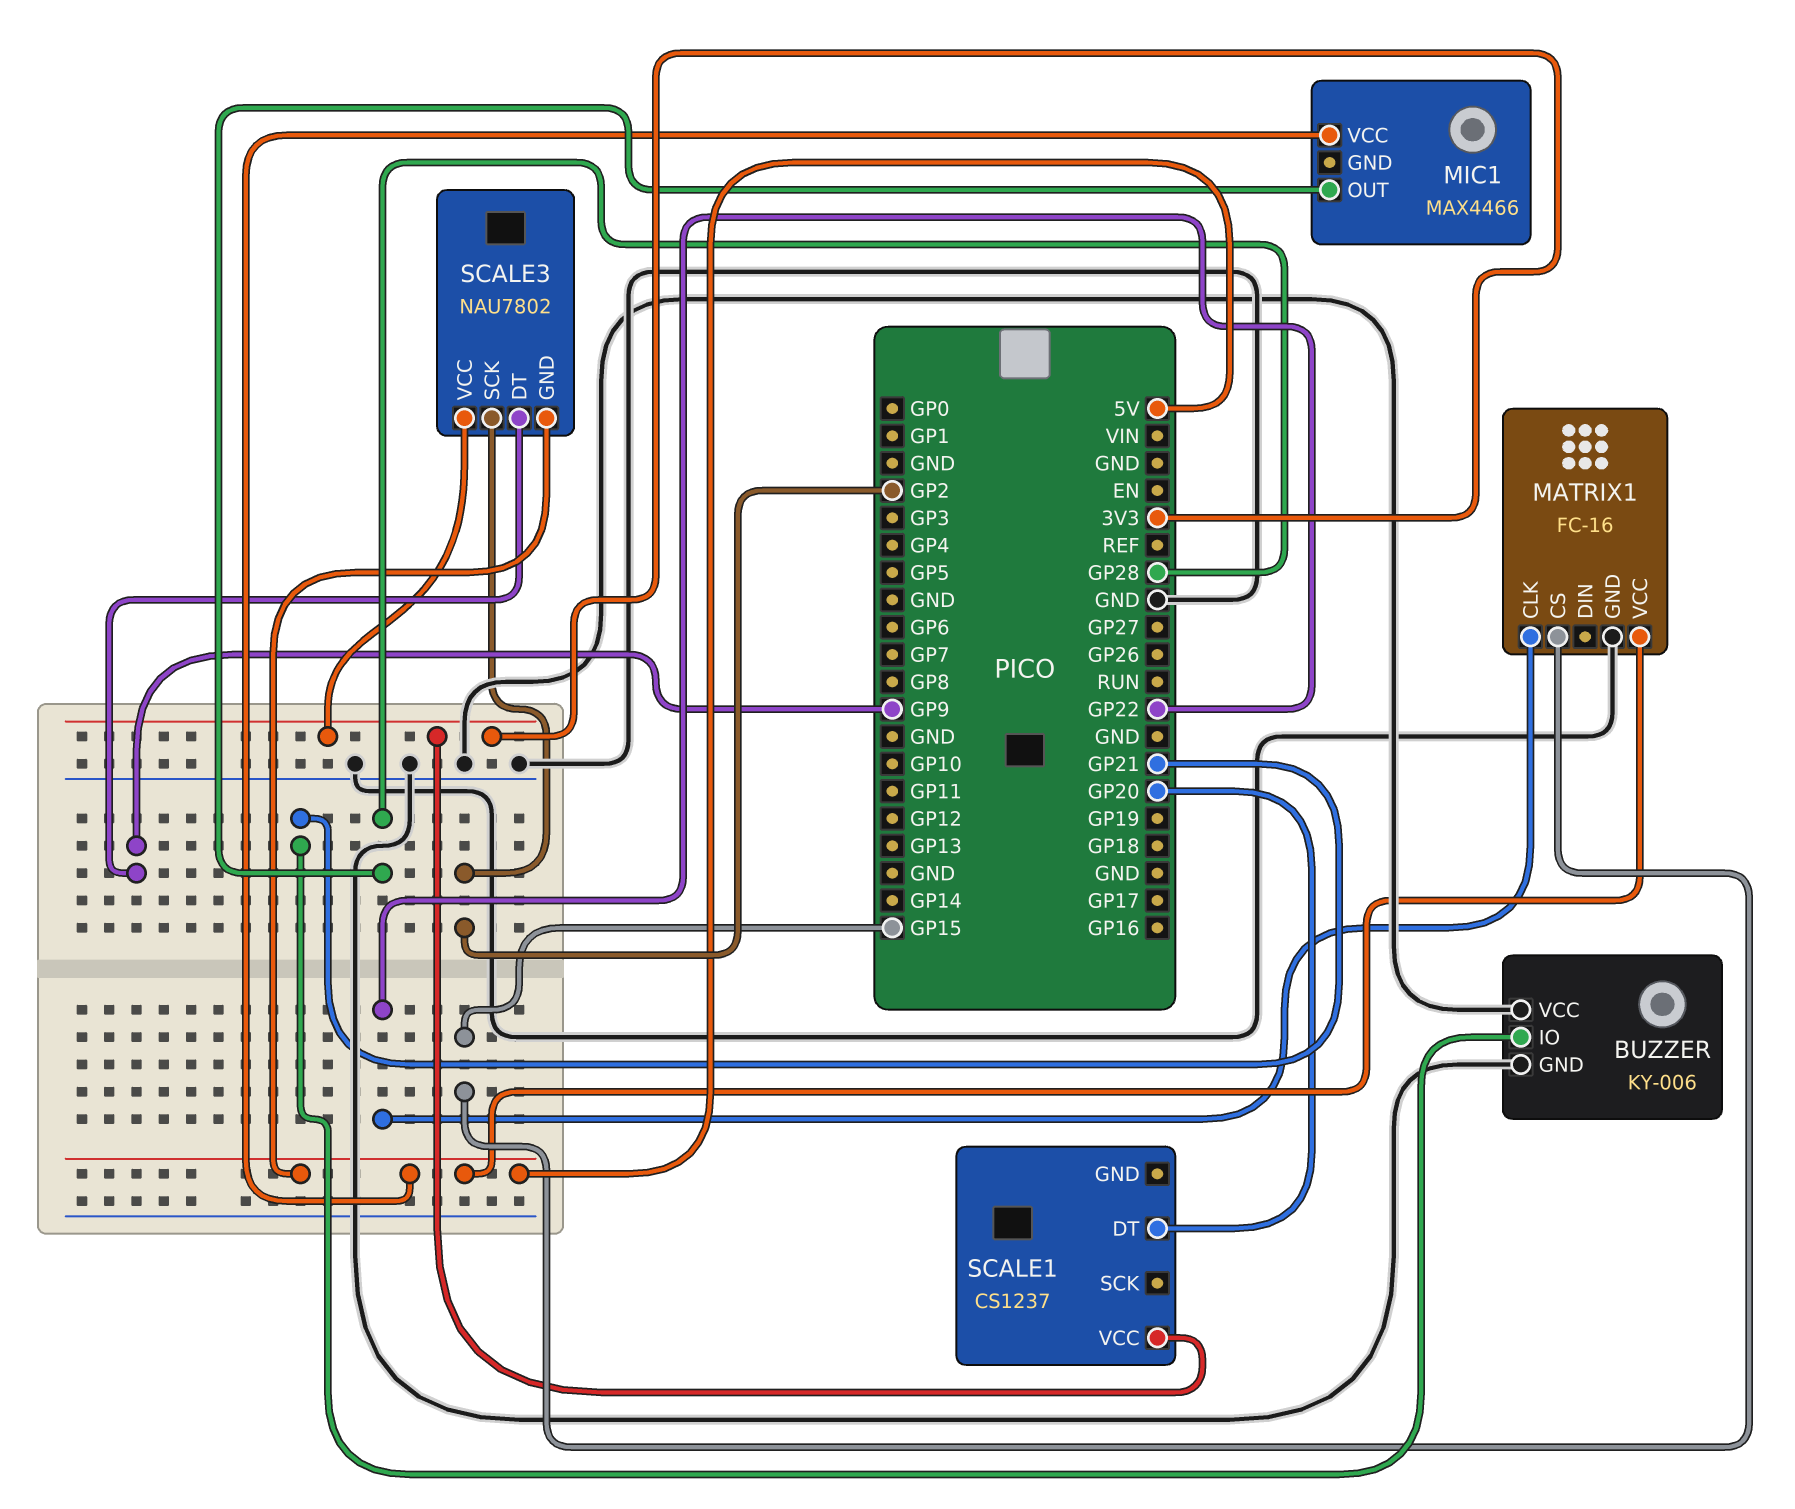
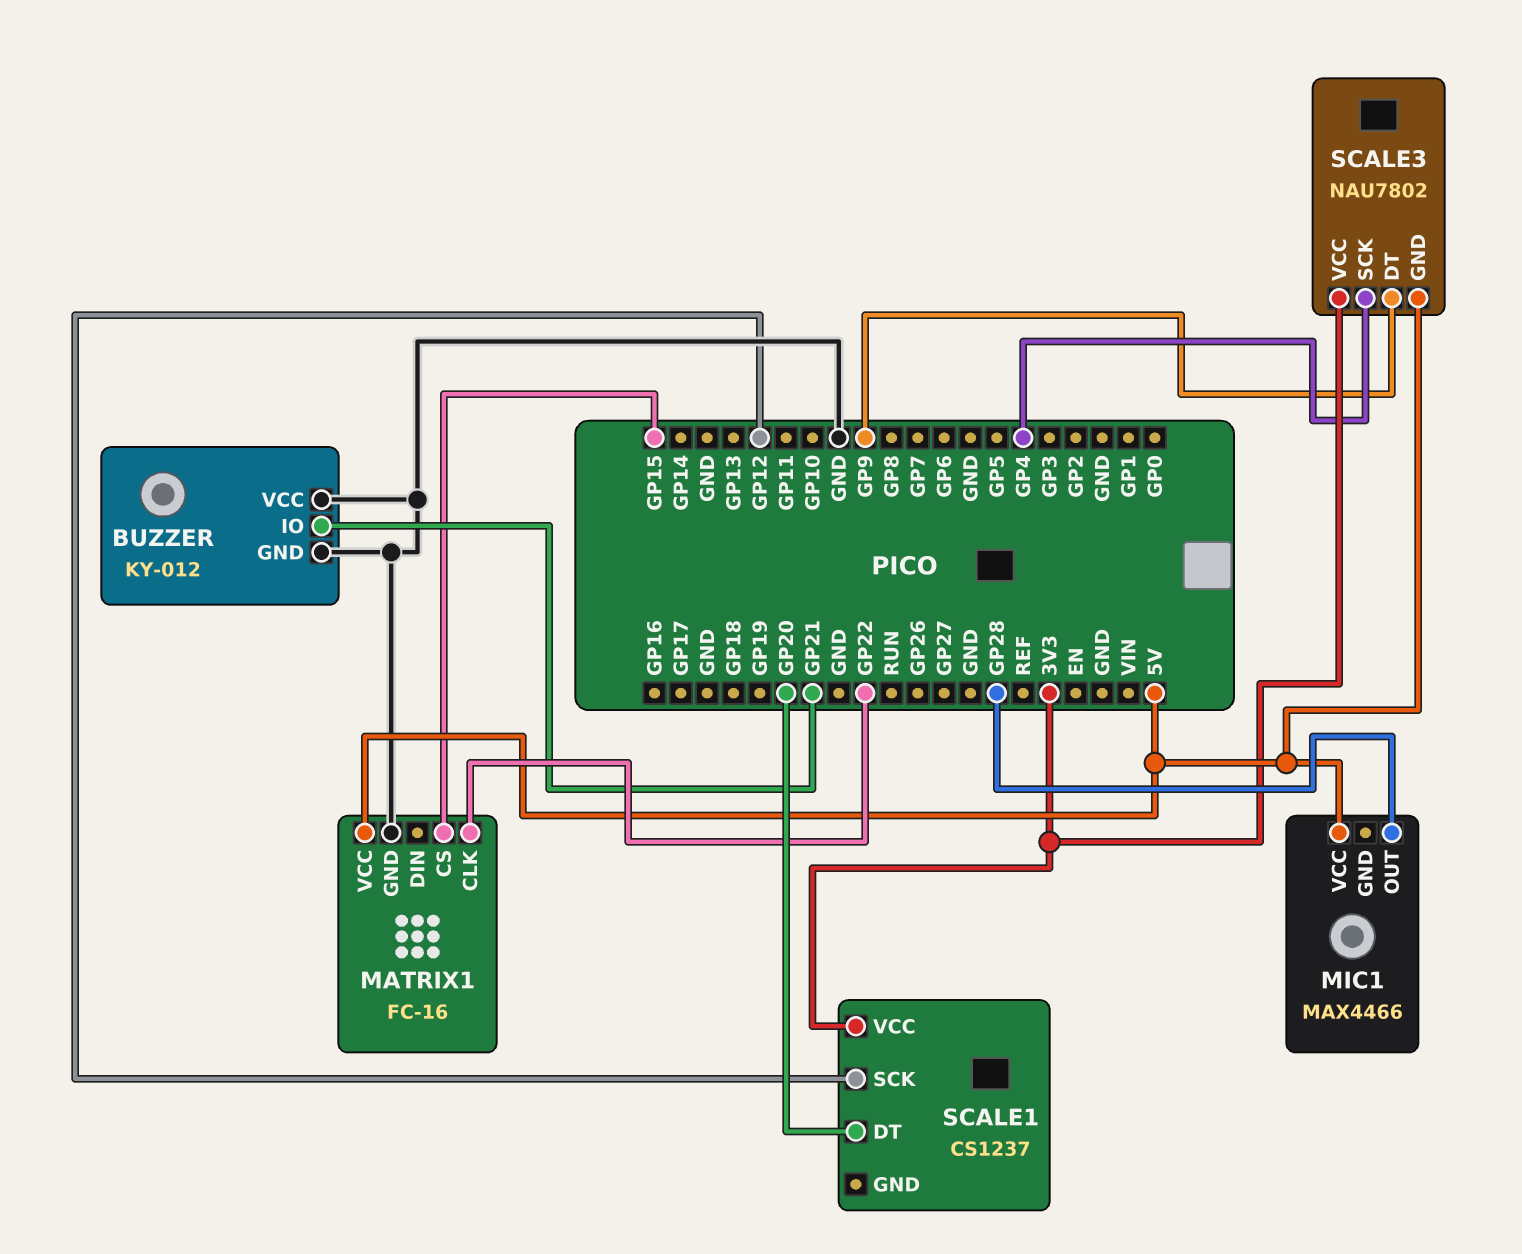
BUZZER: KY-006 -> KY-012
SCALE1 pin SCK: none -> GP12
SCALE3 pin SCK: GP2 -> GP4

